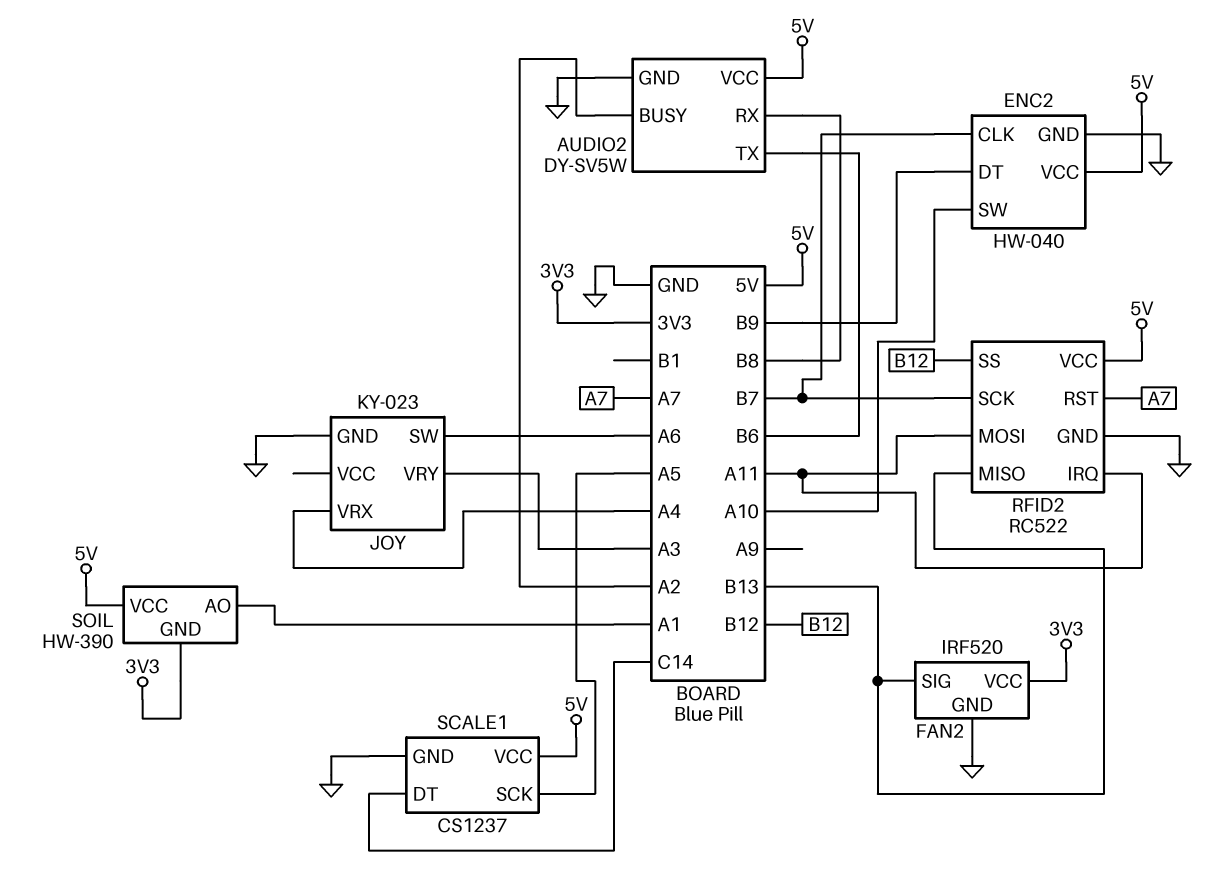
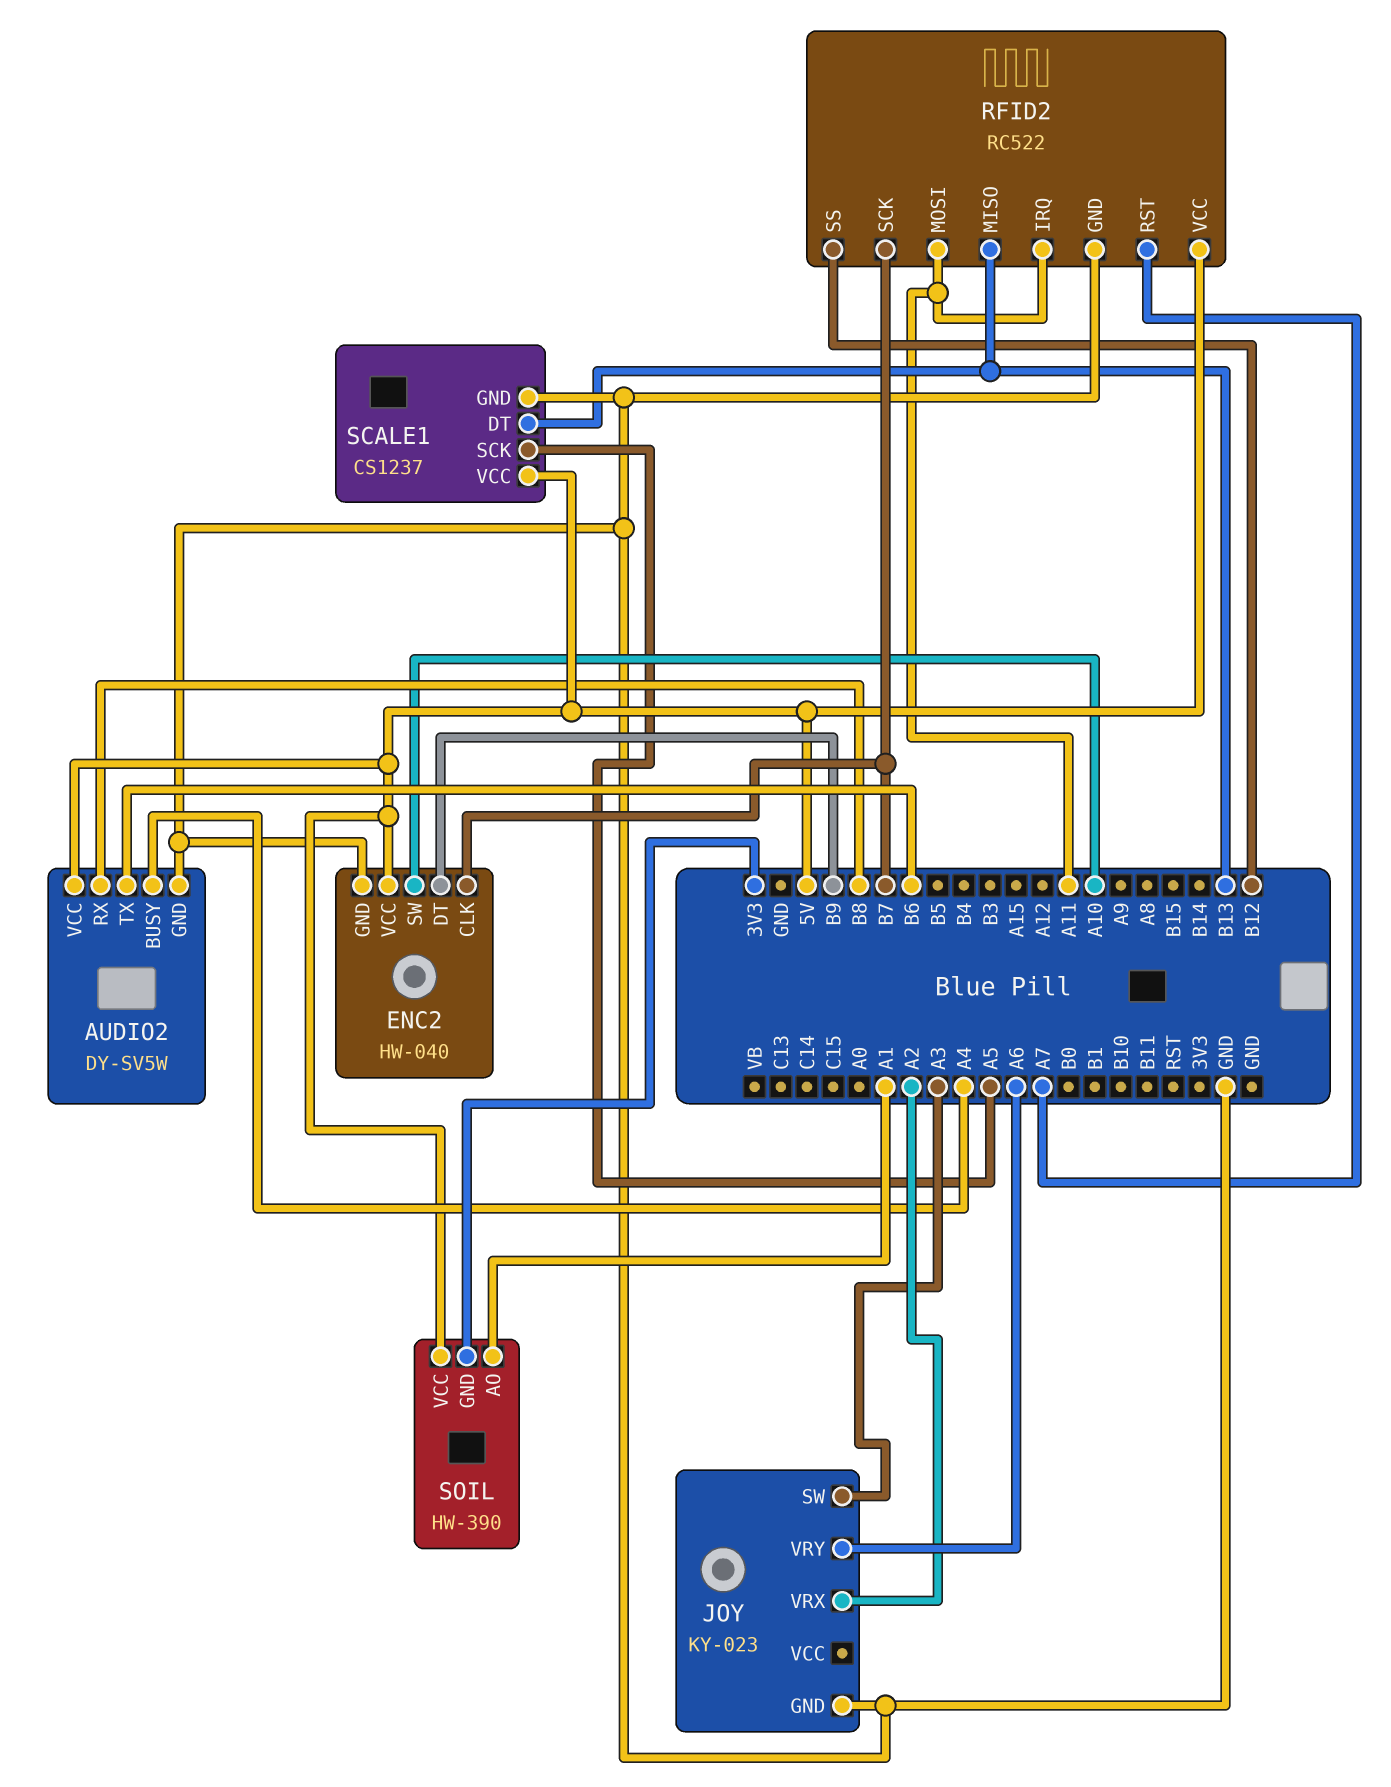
AUDIO2 pin BUSY: A2 -> A4
FAN2: IRF520 -> none
FAN2 pin GND: GND -> none
FAN2 pin SIG: B13 -> none
FAN2 pin VCC: 3V3 -> none
JOY pin SW: A6 -> A3
JOY pin VRX: A4 -> A2
JOY pin VRY: A3 -> A6
SCALE1 pin DT: C14 -> B13

